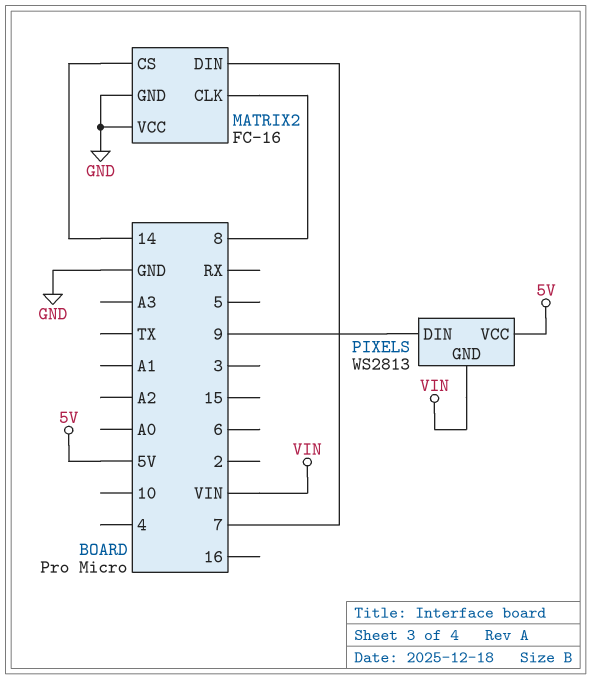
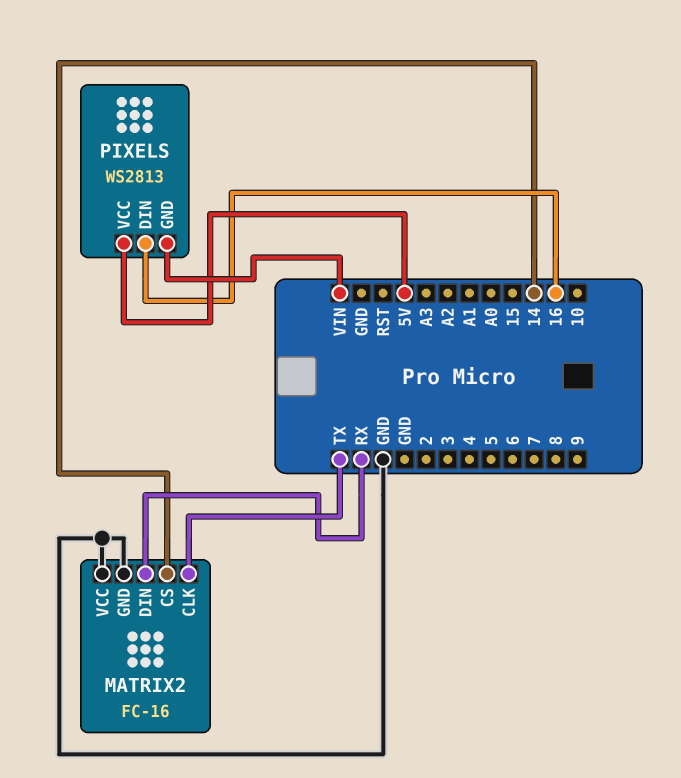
MATRIX2 pin CLK: 8 -> TX
MATRIX2 pin DIN: 7 -> RX
PIXELS pin DIN: 9 -> 16

